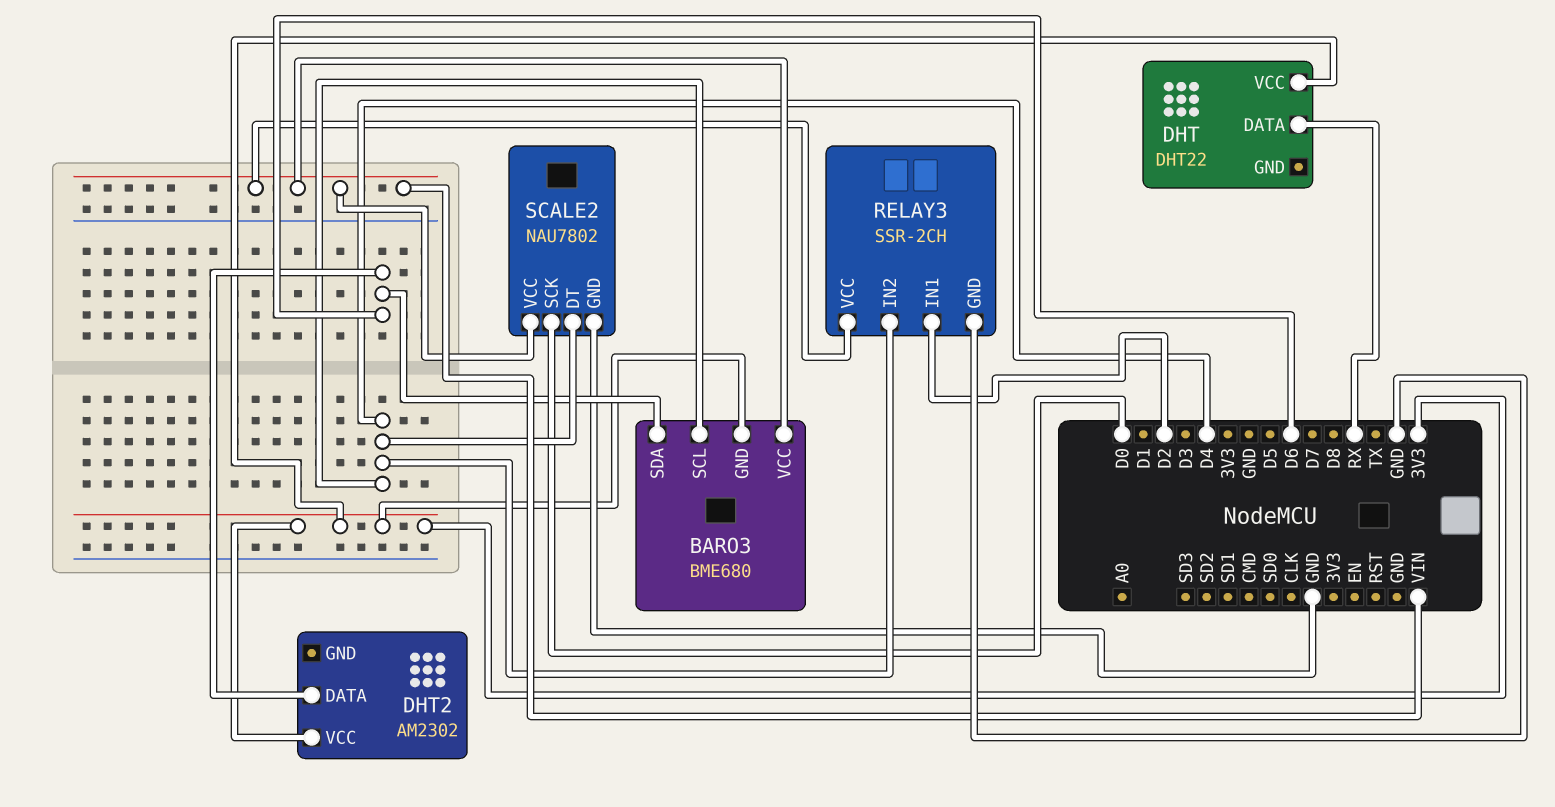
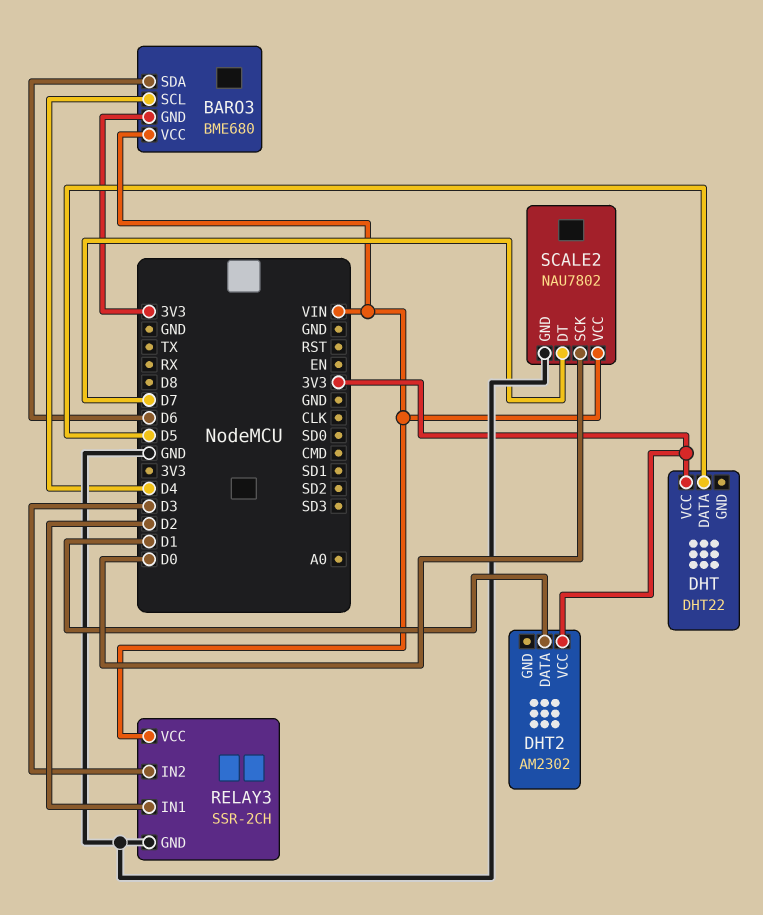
DHT pin DATA: RX -> D5
DHT2 pin DATA: D6 -> D1
RELAY3 pin IN2: D4 -> D3
SCALE2 pin DT: D4 -> D7

